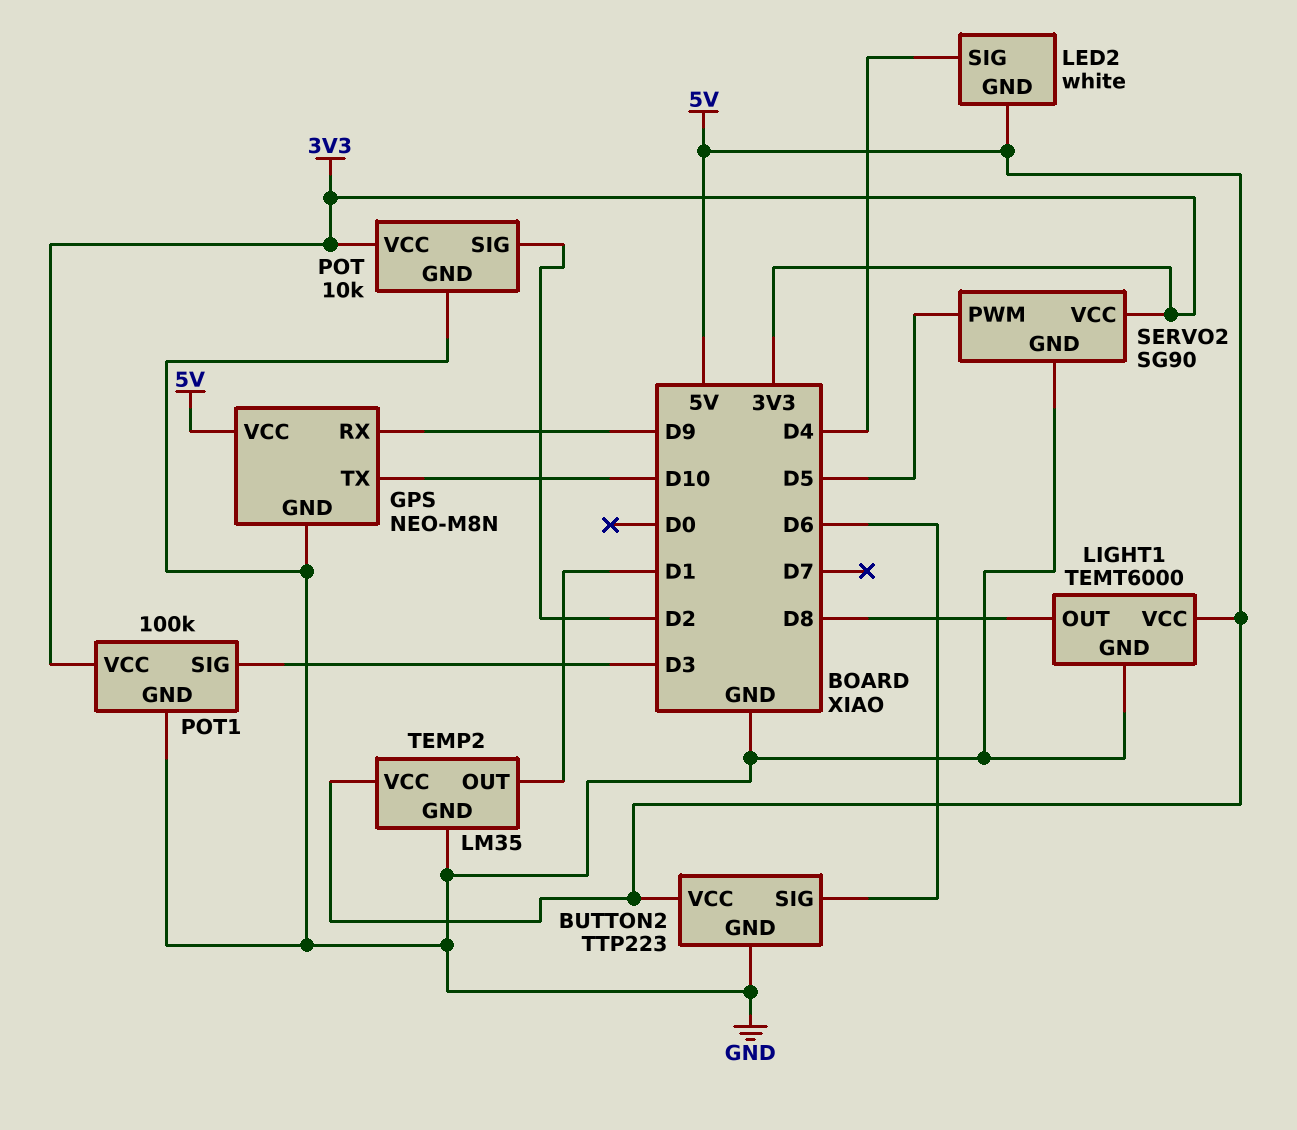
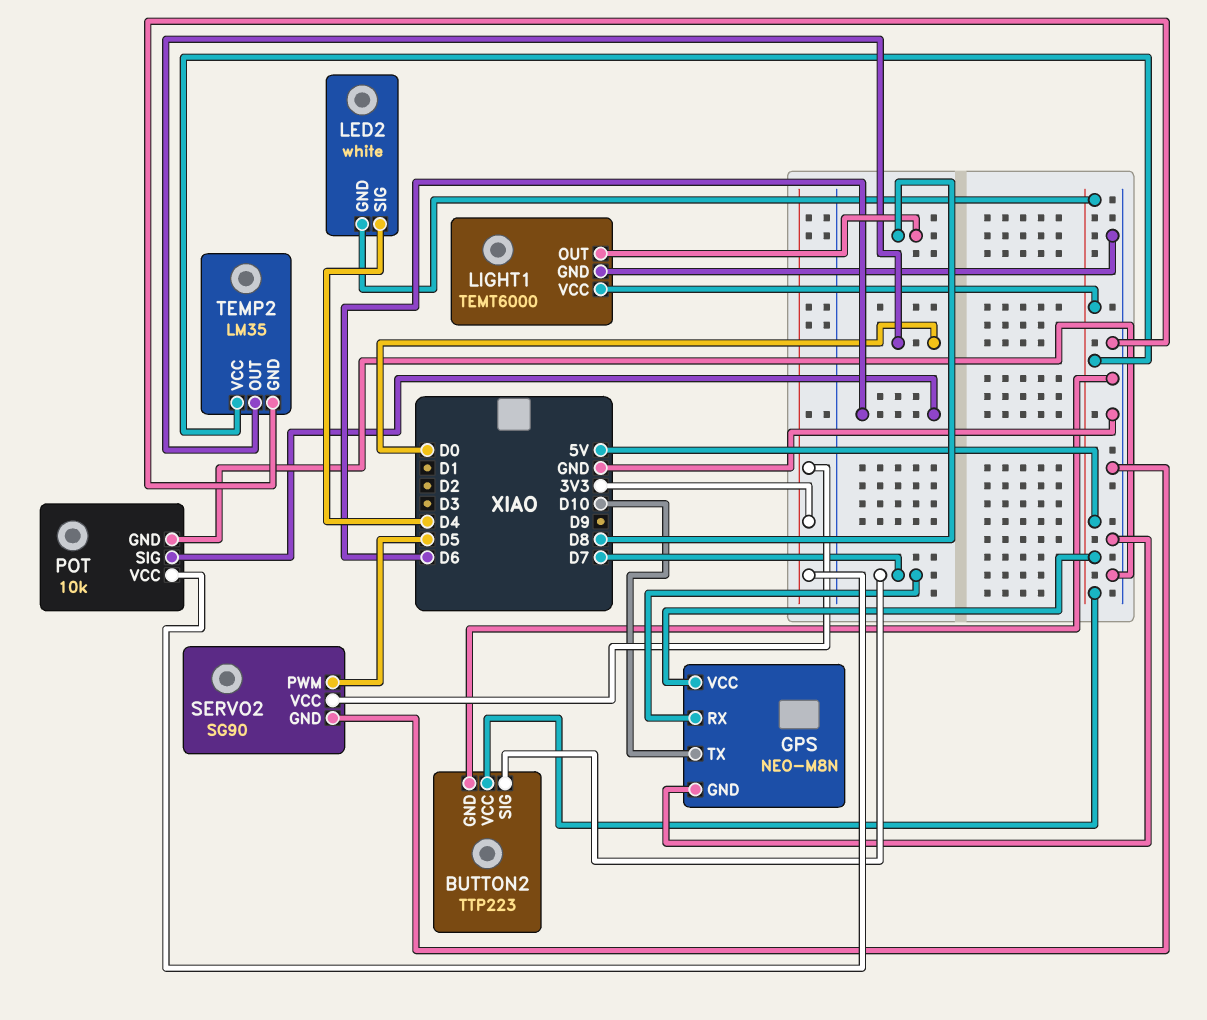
BUTTON2 pin SIG: D6 -> D7
GPS pin RX: D9 -> D7
POT pin SIG: D2 -> D6
POT1: 100k -> none
POT1 pin GND: GND -> none
POT1 pin SIG: D3 -> none
POT1 pin VCC: 3V3 -> none
TEMP2 pin OUT: D1 -> D0

